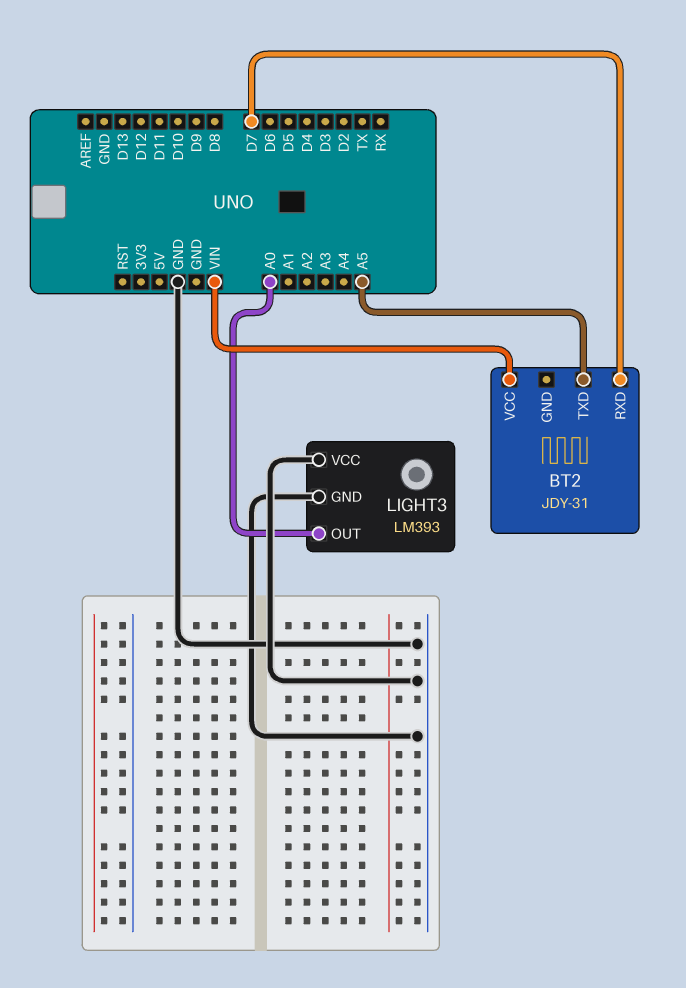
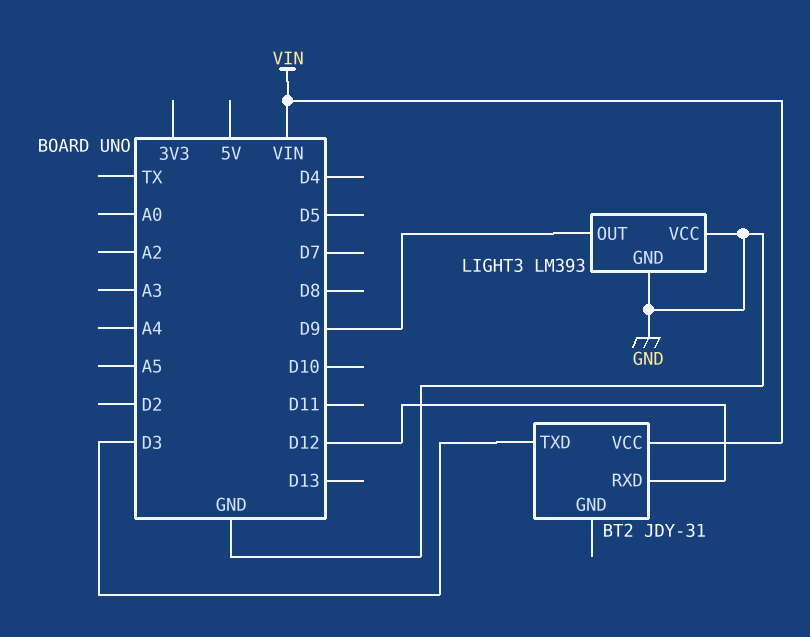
BT2 pin RXD: D7 -> D12
BT2 pin TXD: A5 -> D3
LIGHT3 pin OUT: A0 -> D9

